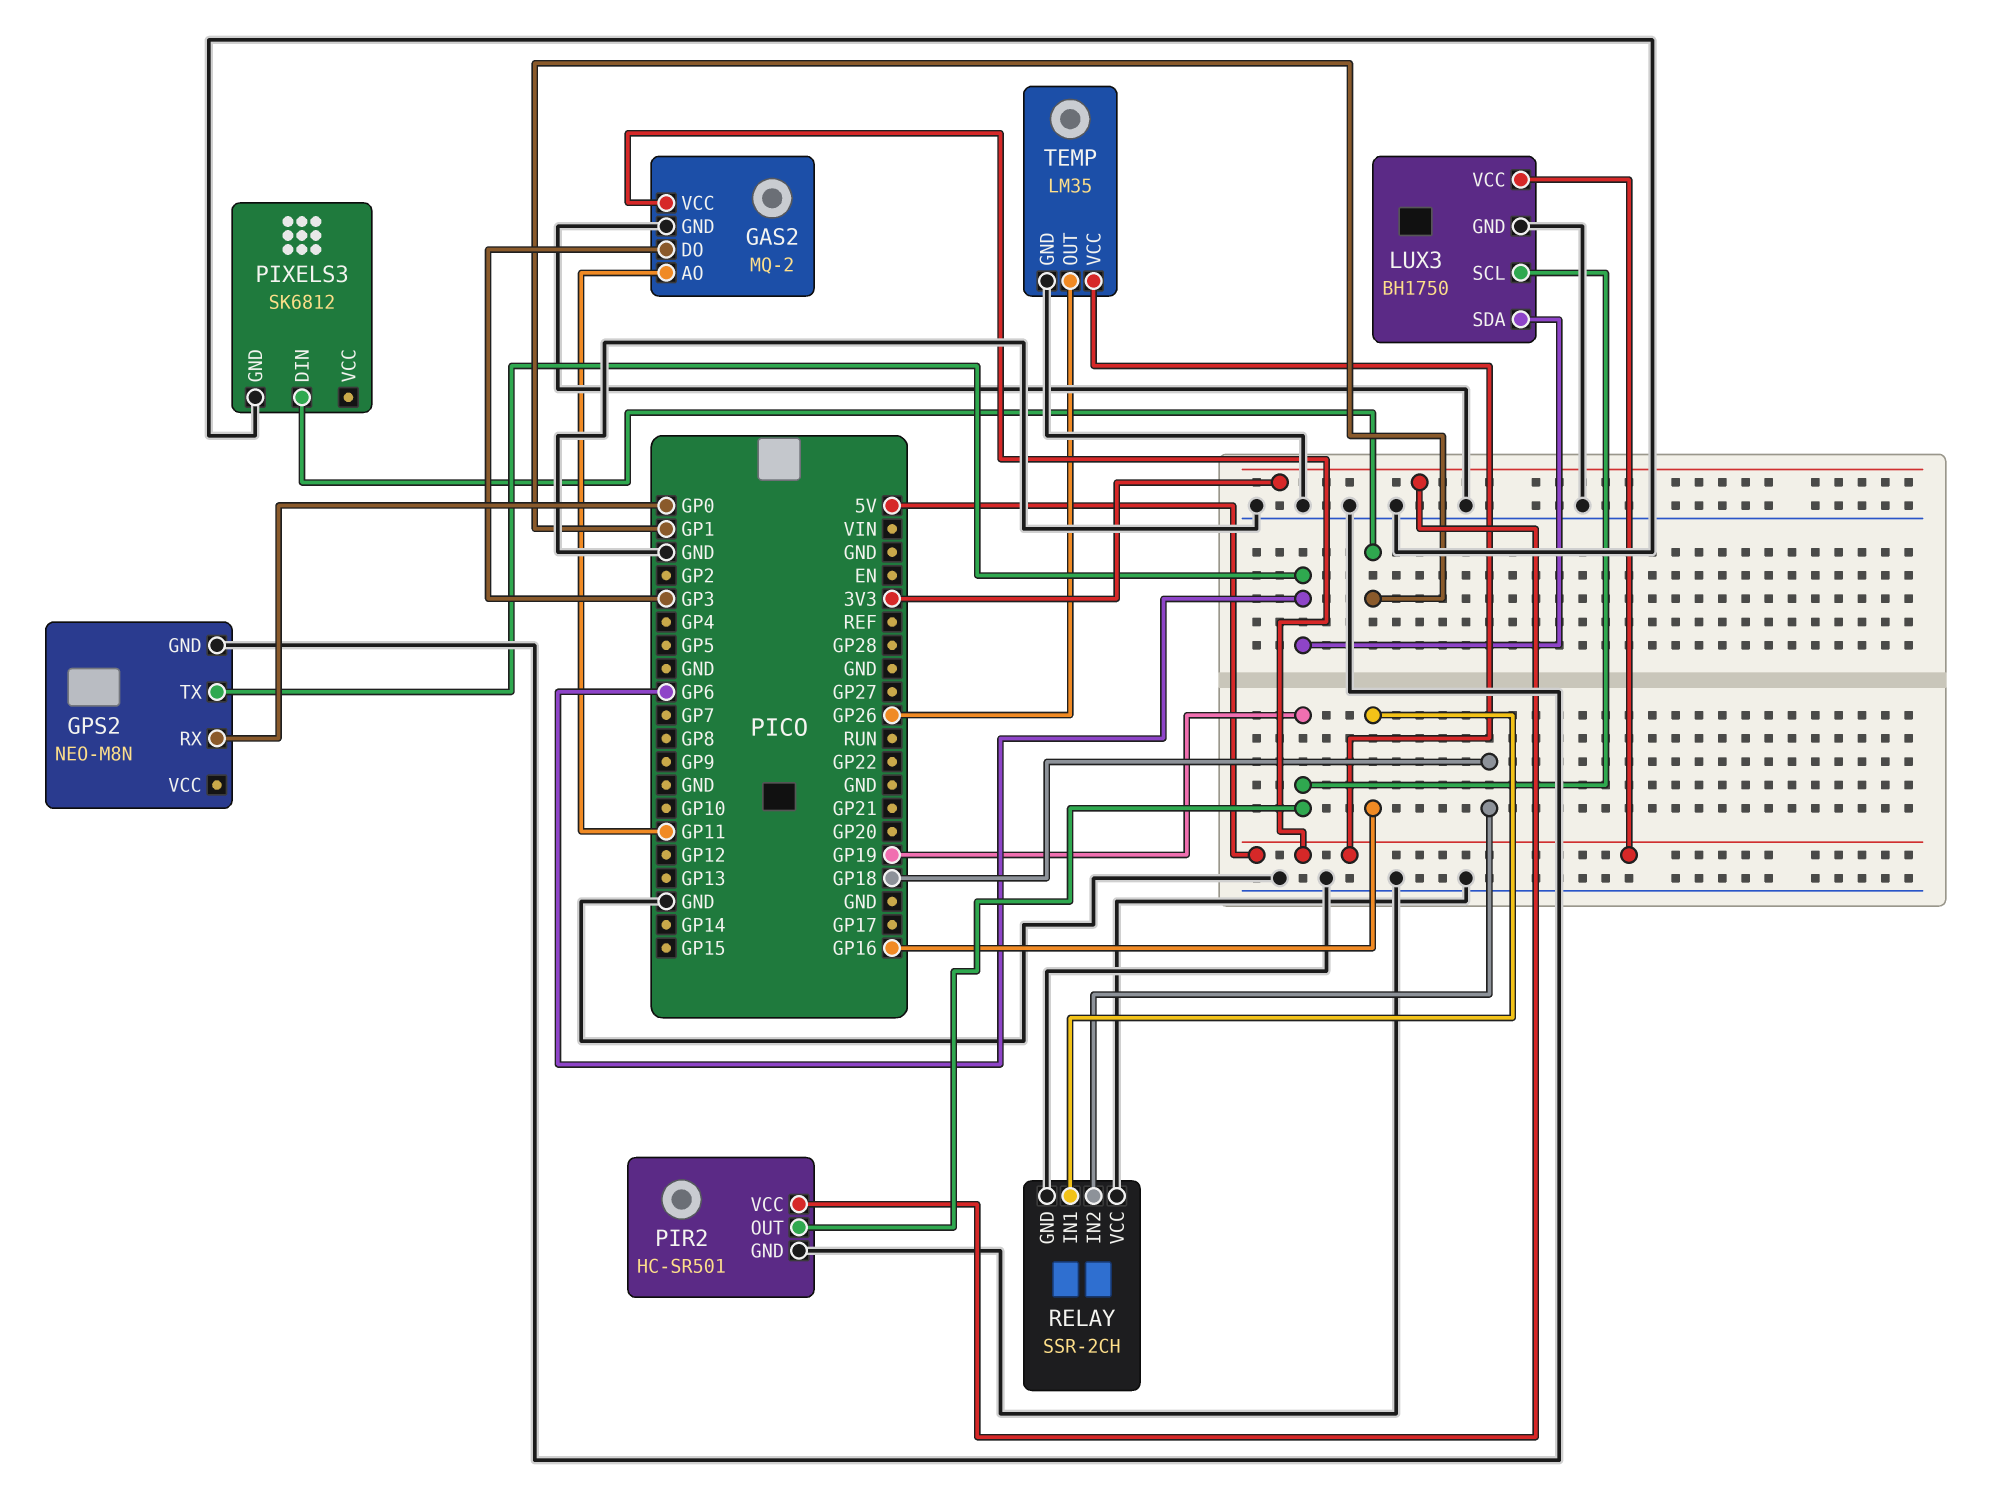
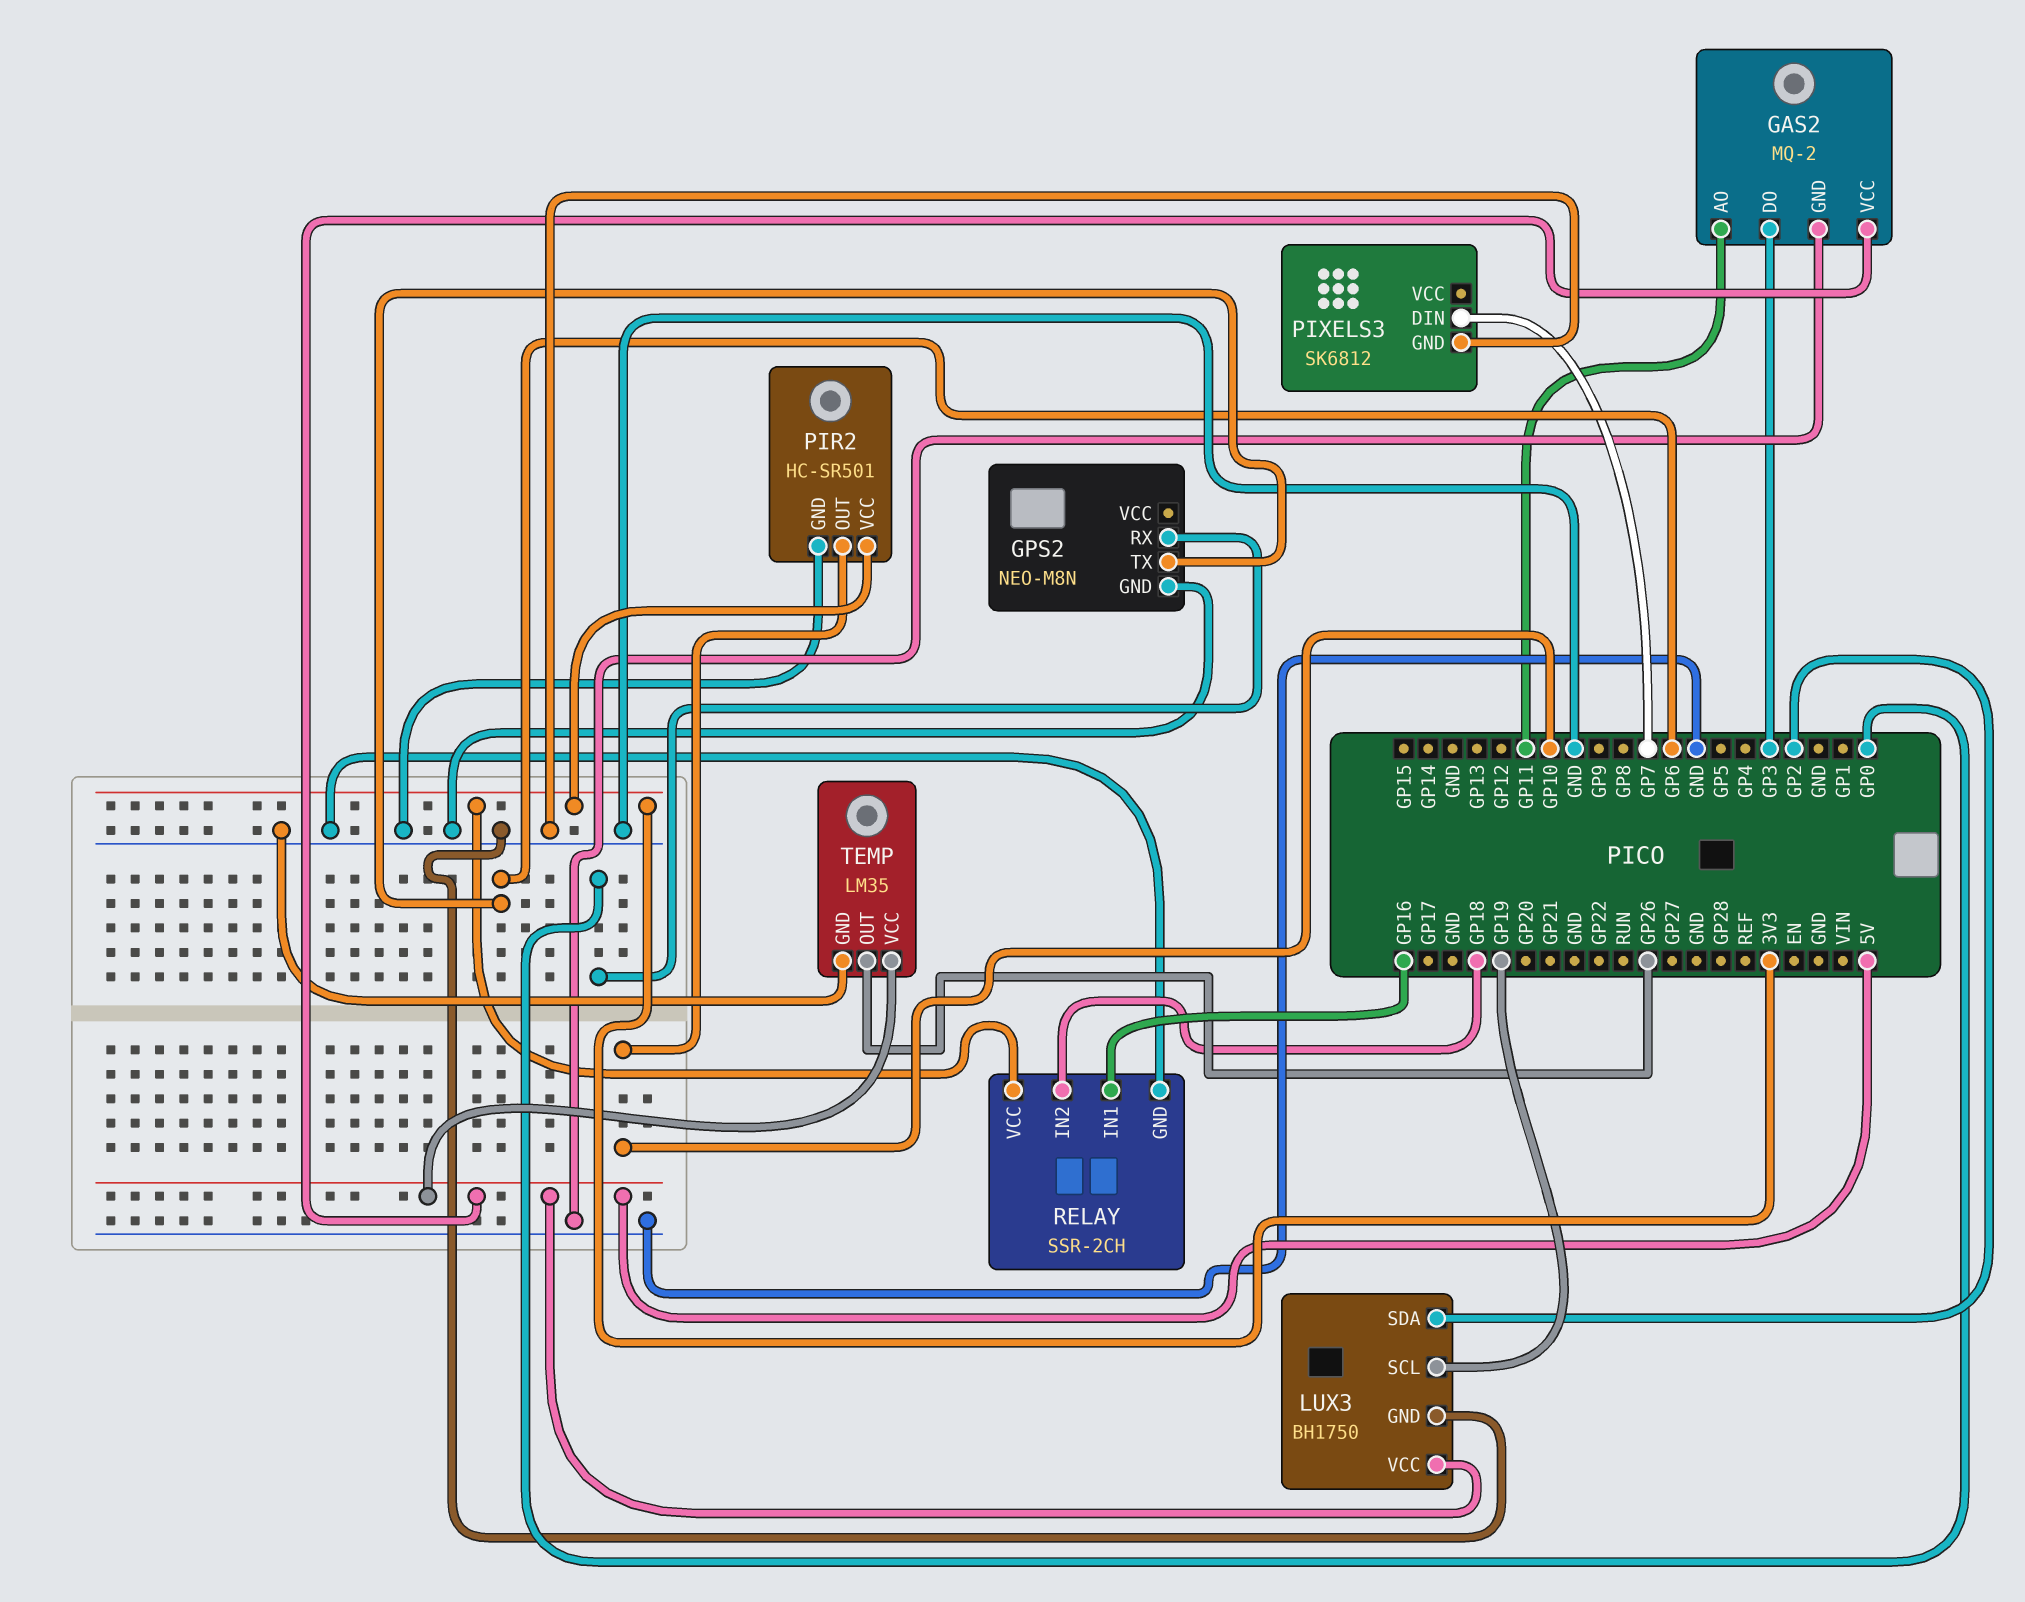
LUX3 pin SDA: GP6 -> GP2
PIR2 pin OUT: GP19 -> GP10
PIXELS3 pin DIN: GP1 -> GP7
RELAY pin VCC: GND -> 3V3

